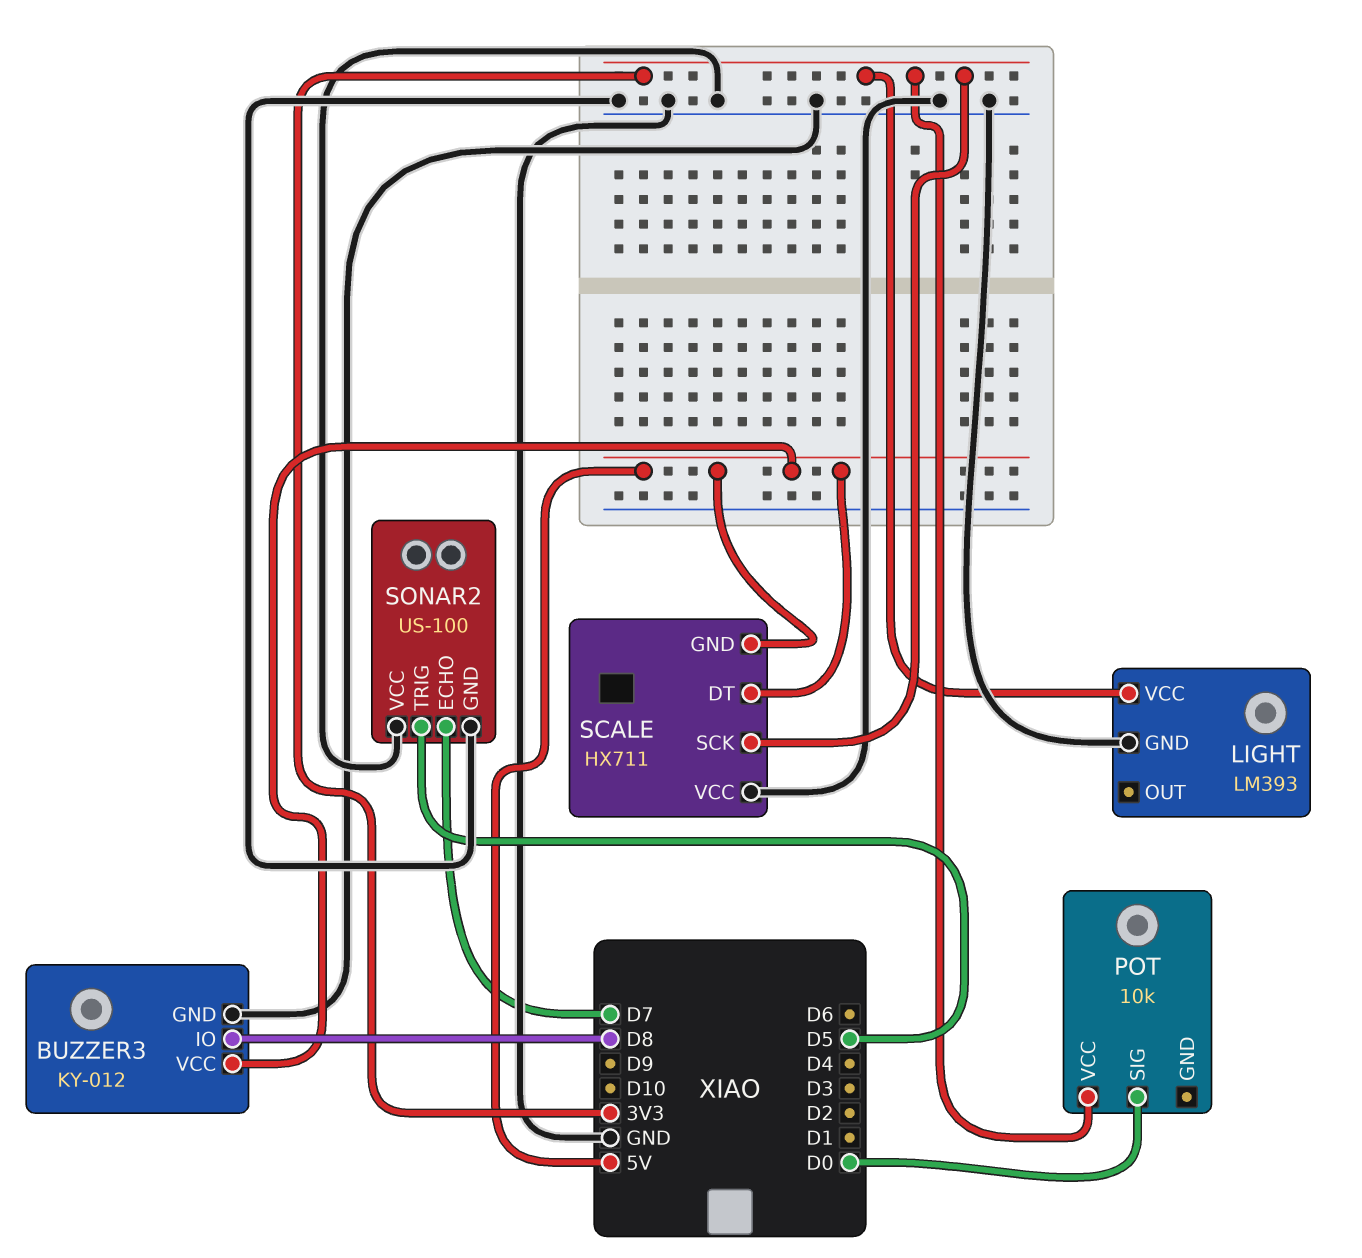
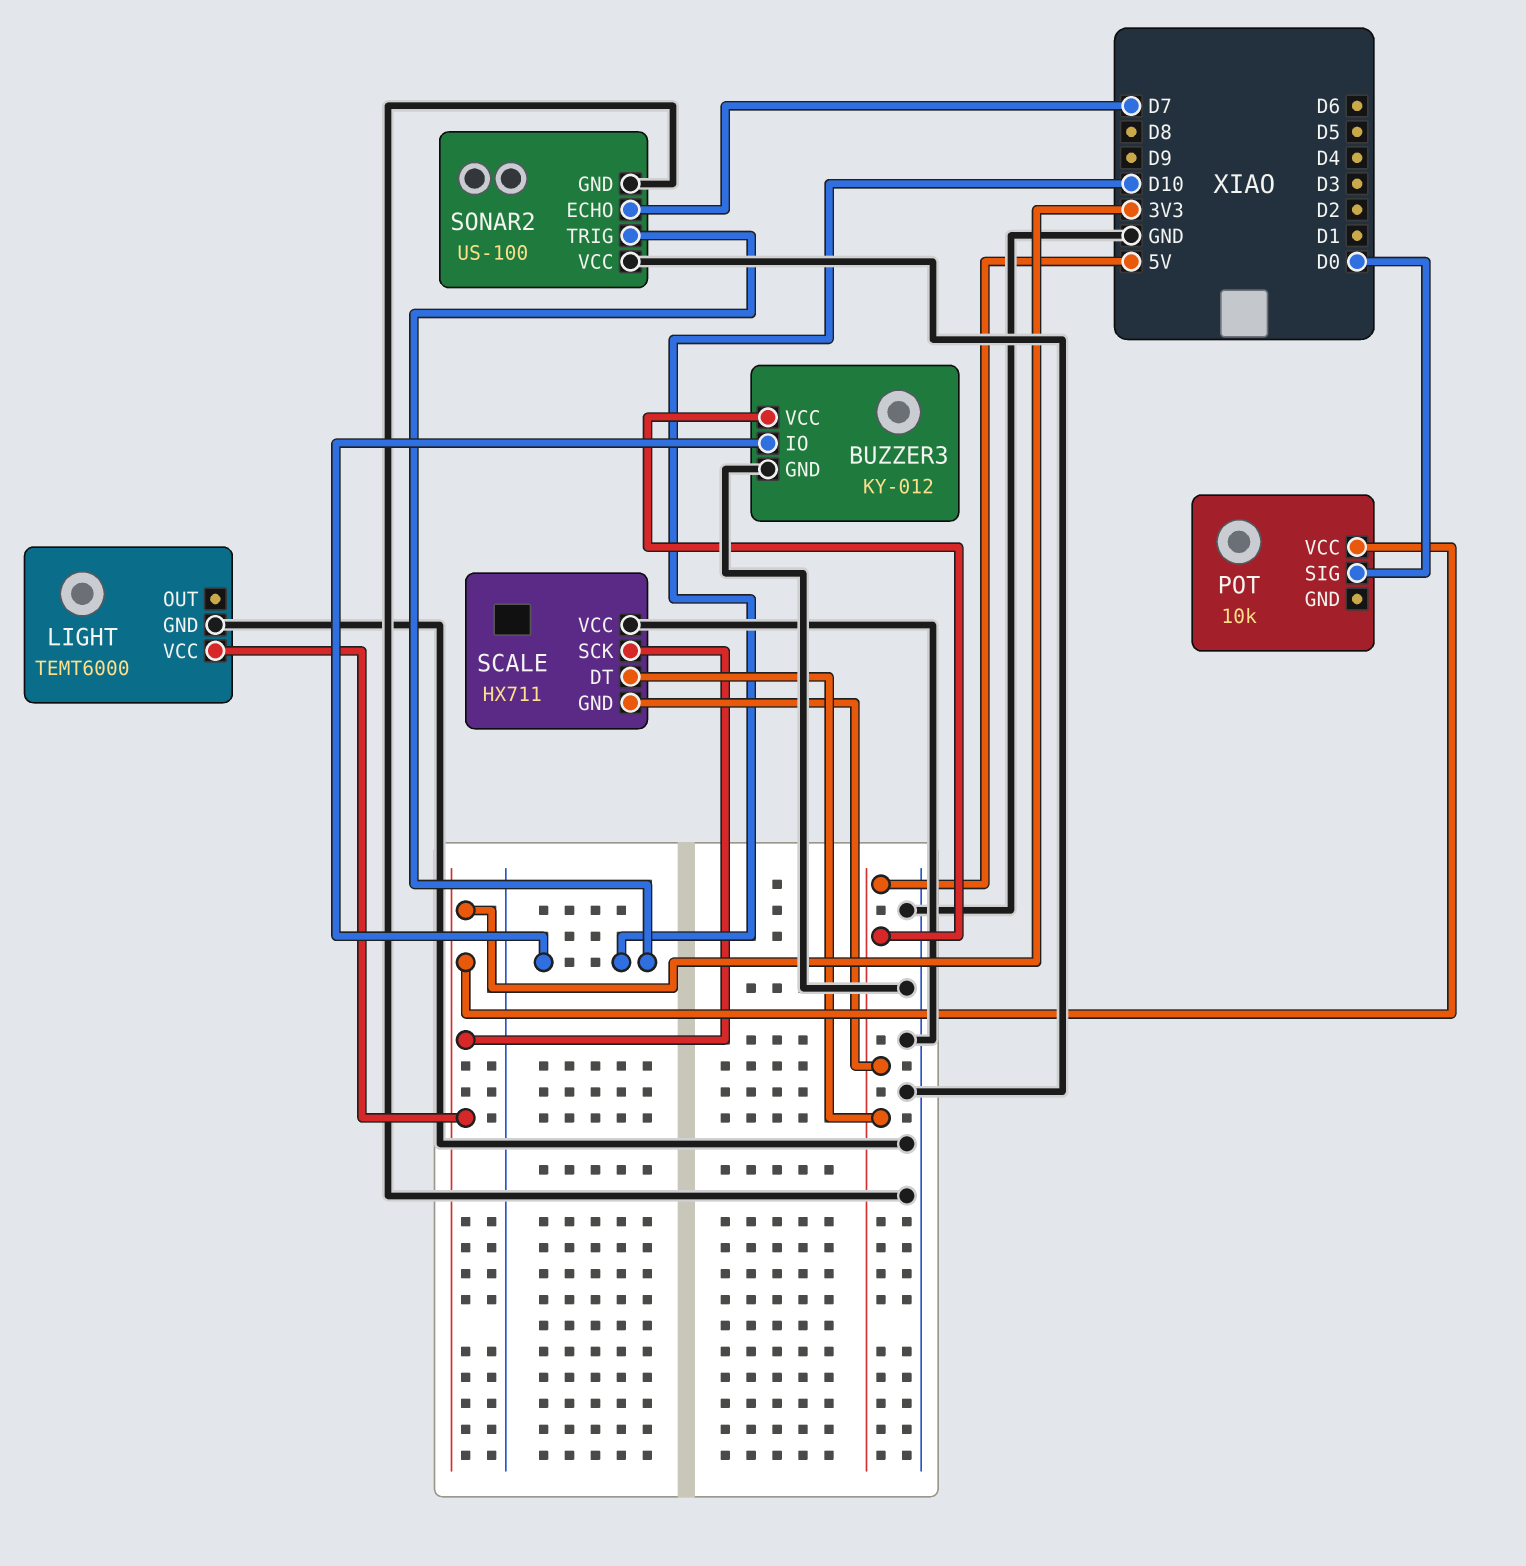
BUZZER3 pin IO: D8 -> D10
LIGHT: LM393 -> TEMT6000
SONAR2 pin TRIG: D5 -> D10

